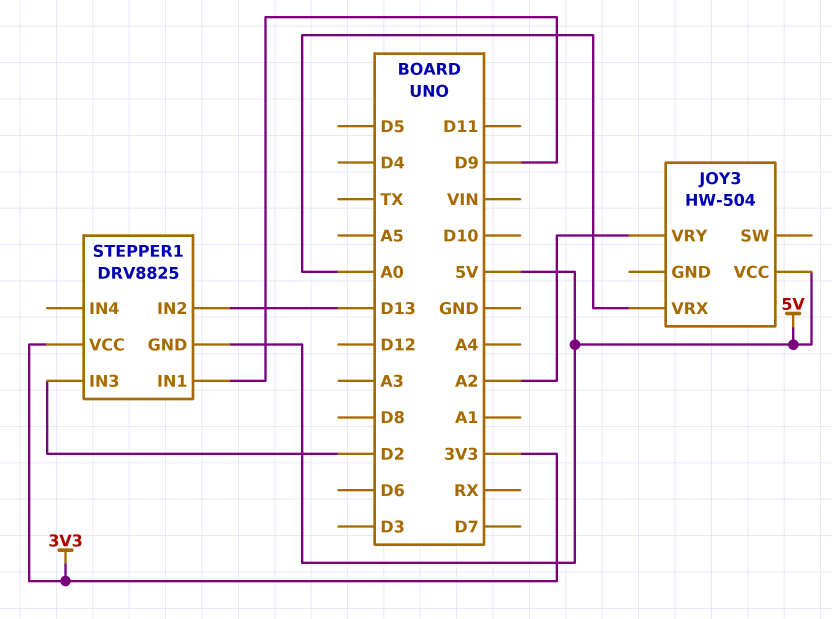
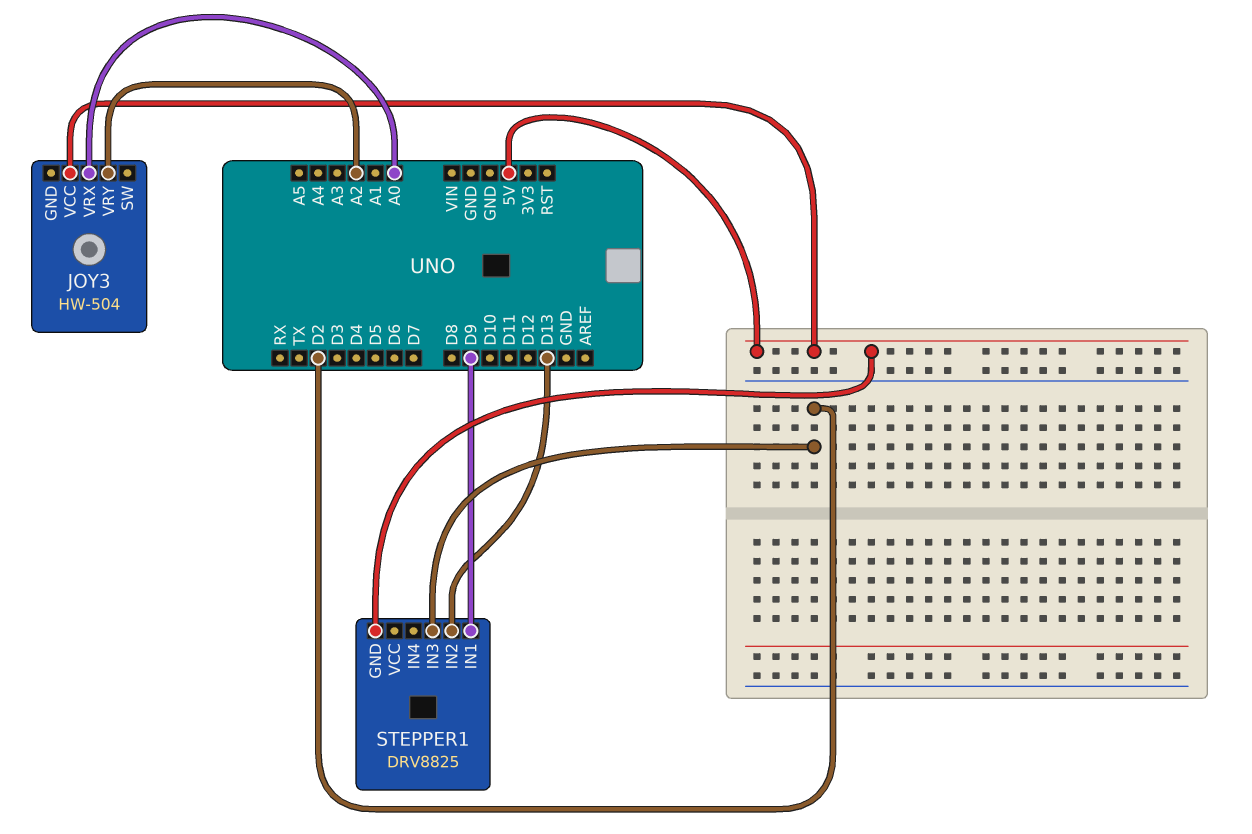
STEPPER1 pin VCC: 3V3 -> none

